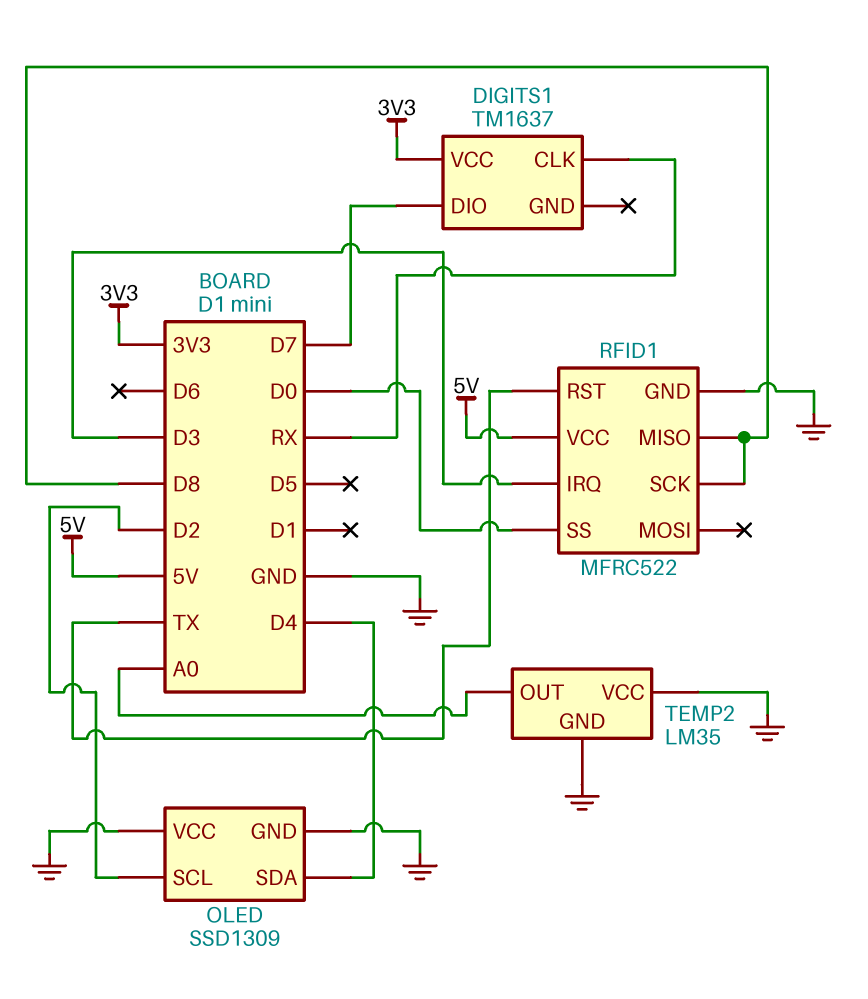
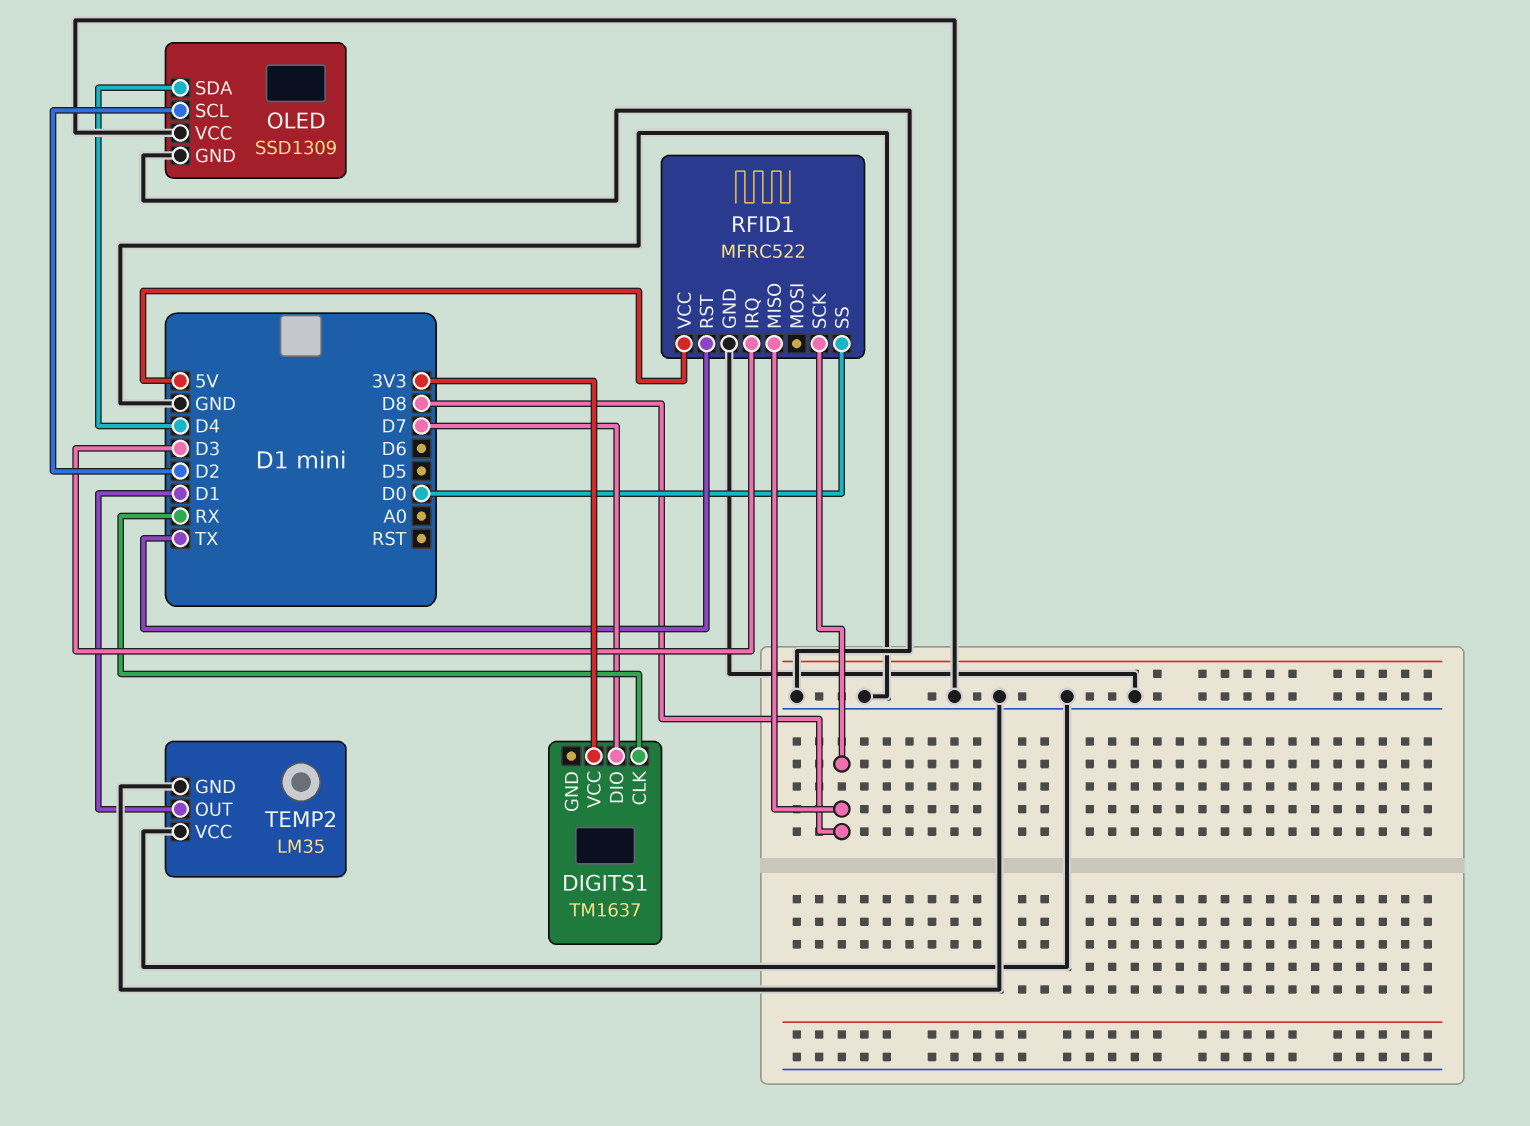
TEMP2 pin OUT: A0 -> D1

